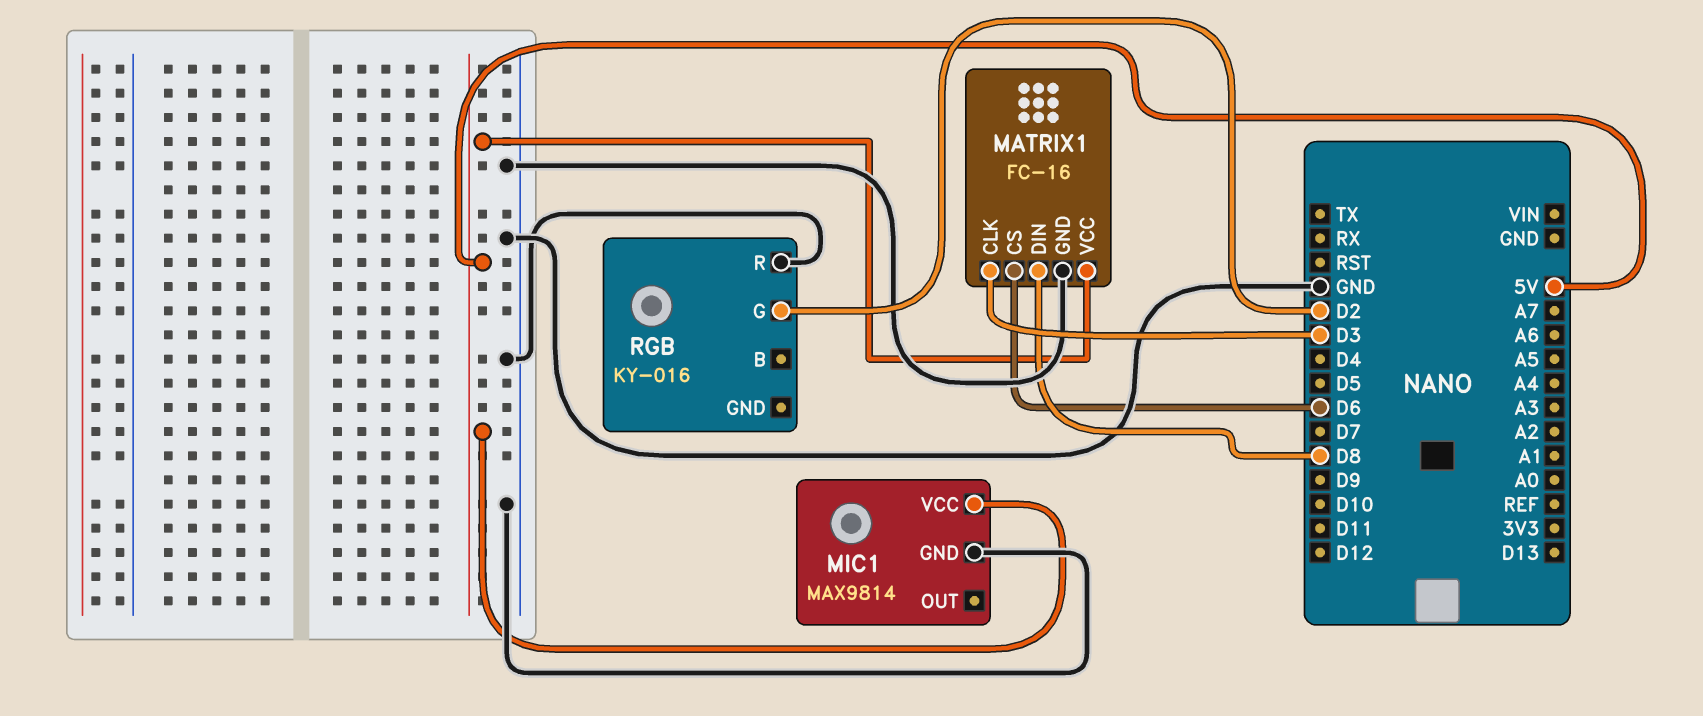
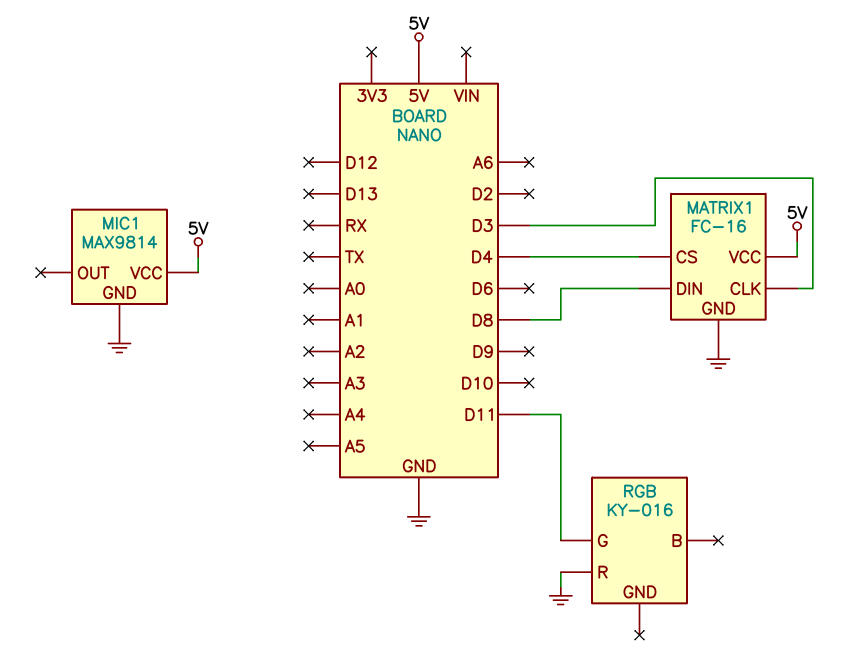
MATRIX1 pin CS: D6 -> D4
RGB pin G: D2 -> D11

